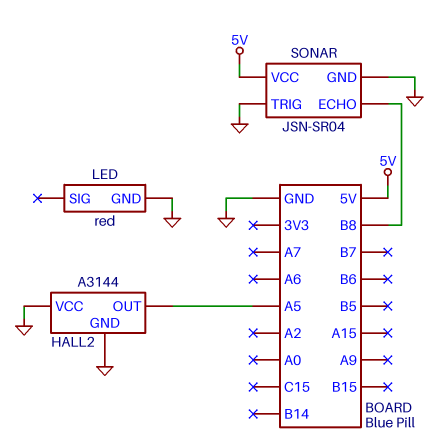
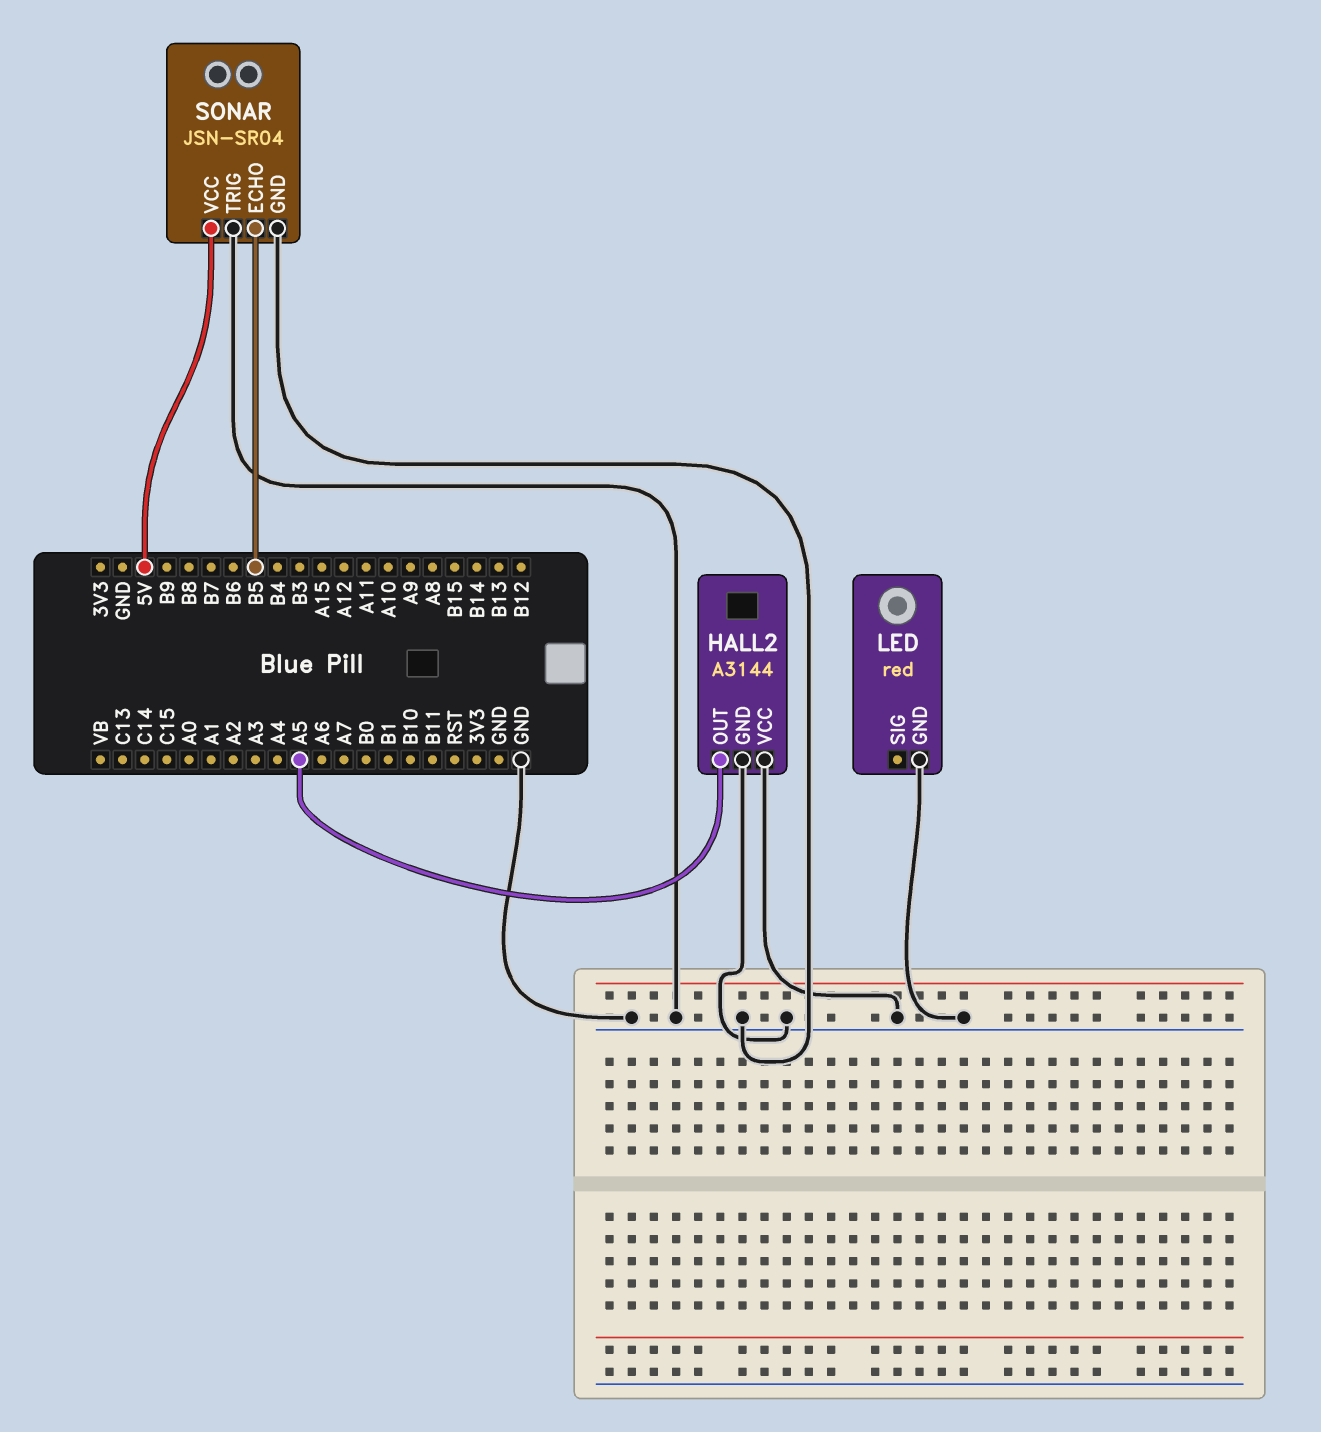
SONAR pin ECHO: B8 -> B5

